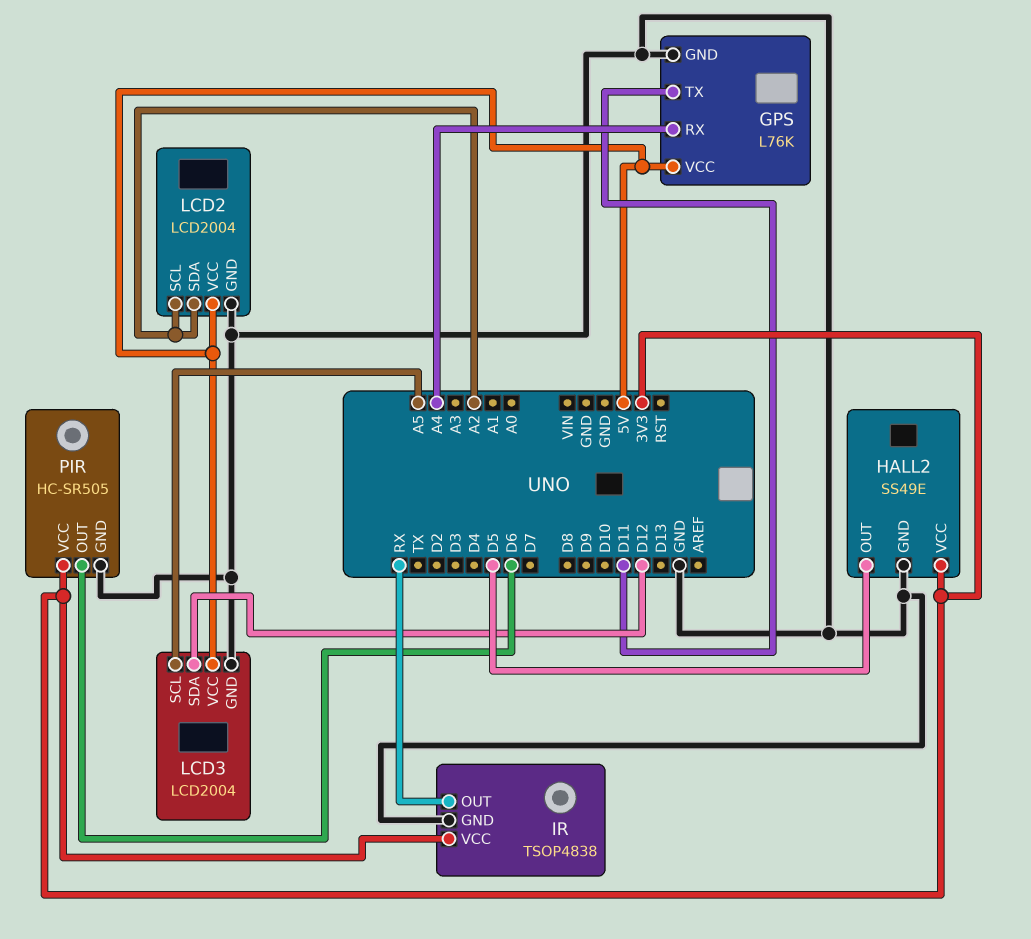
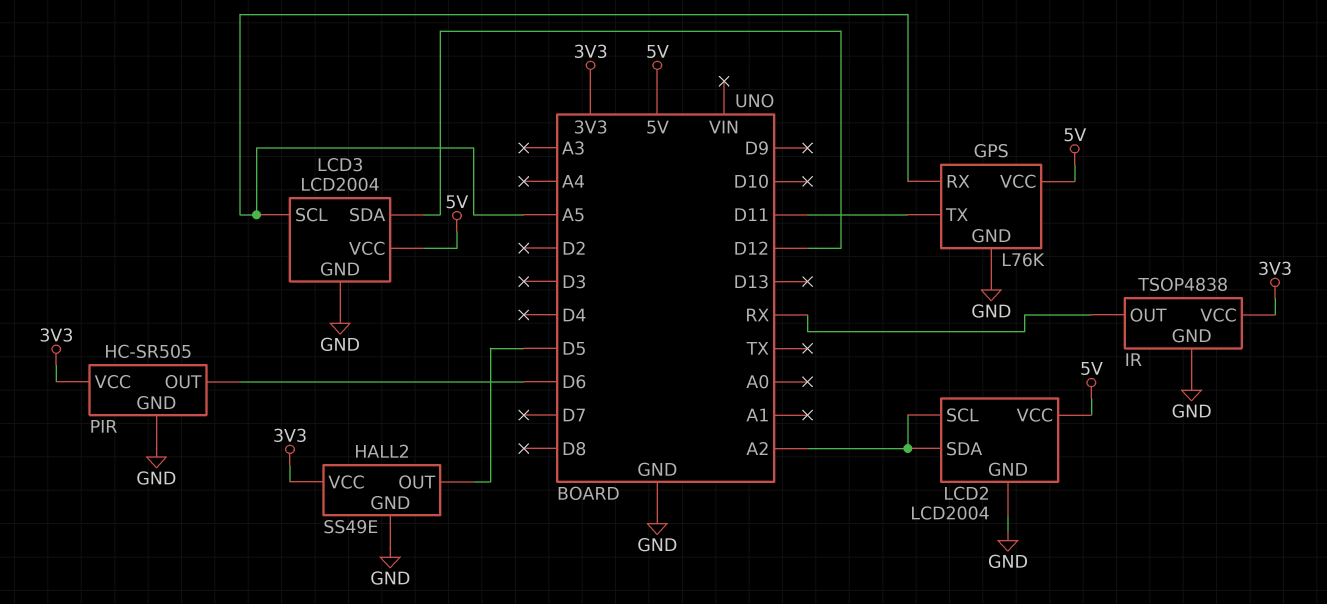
GPS pin RX: A4 -> A5

